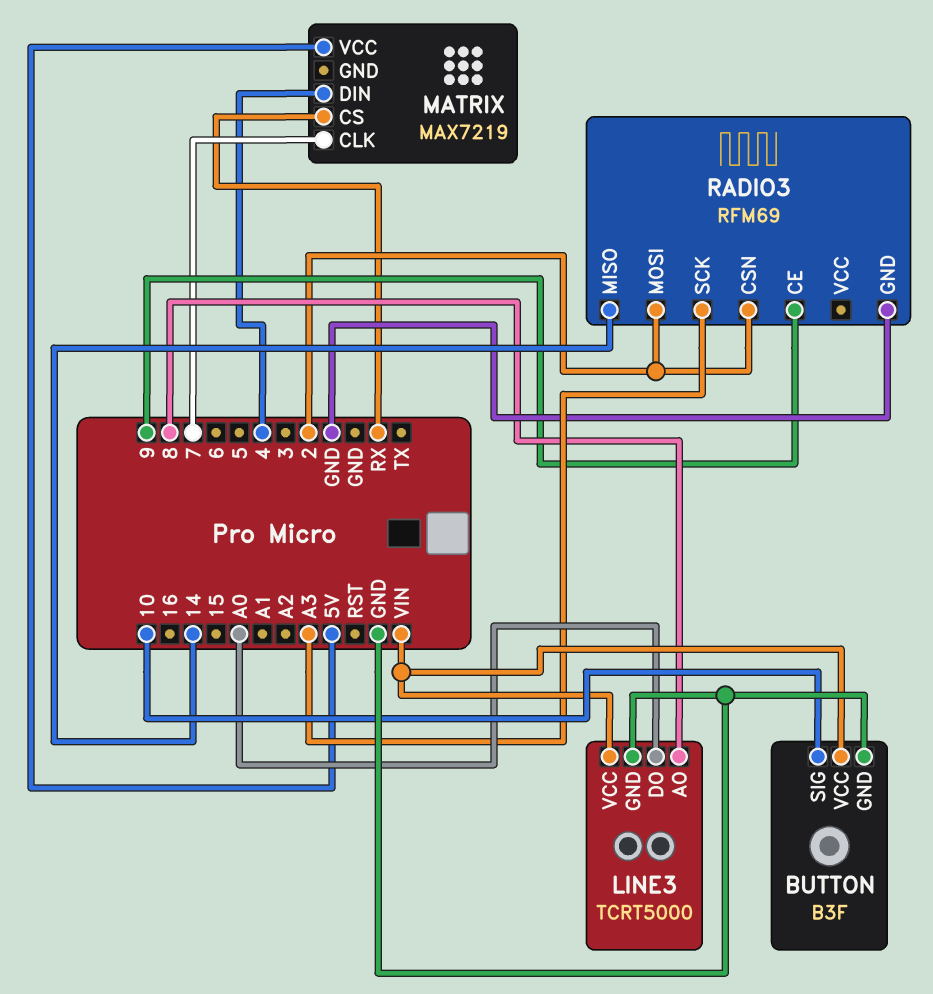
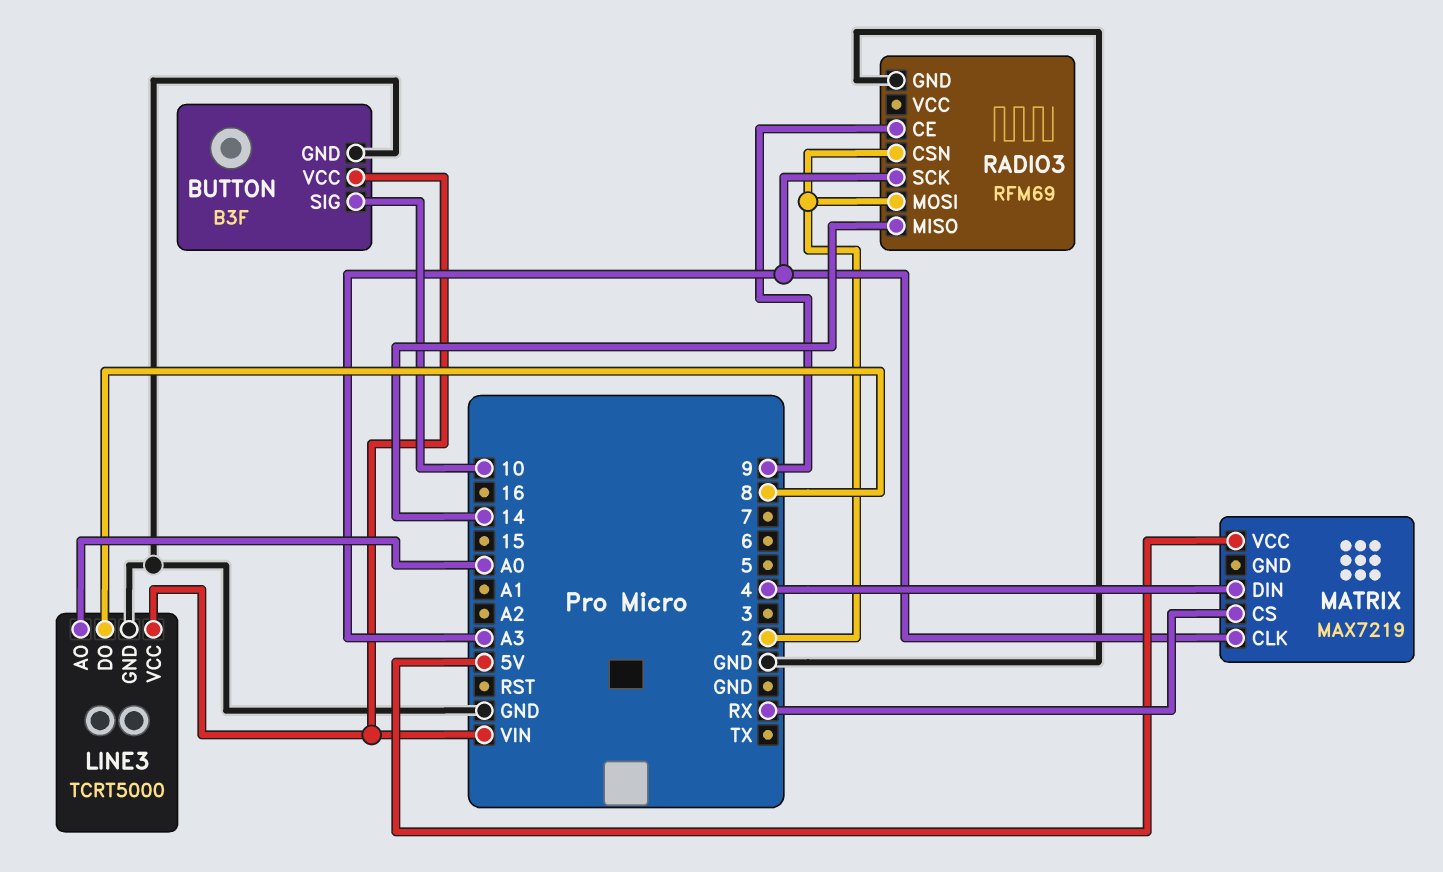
LINE3 pin AO: 8 -> A0
LINE3 pin DO: A0 -> 8
MATRIX pin CLK: 7 -> A3

